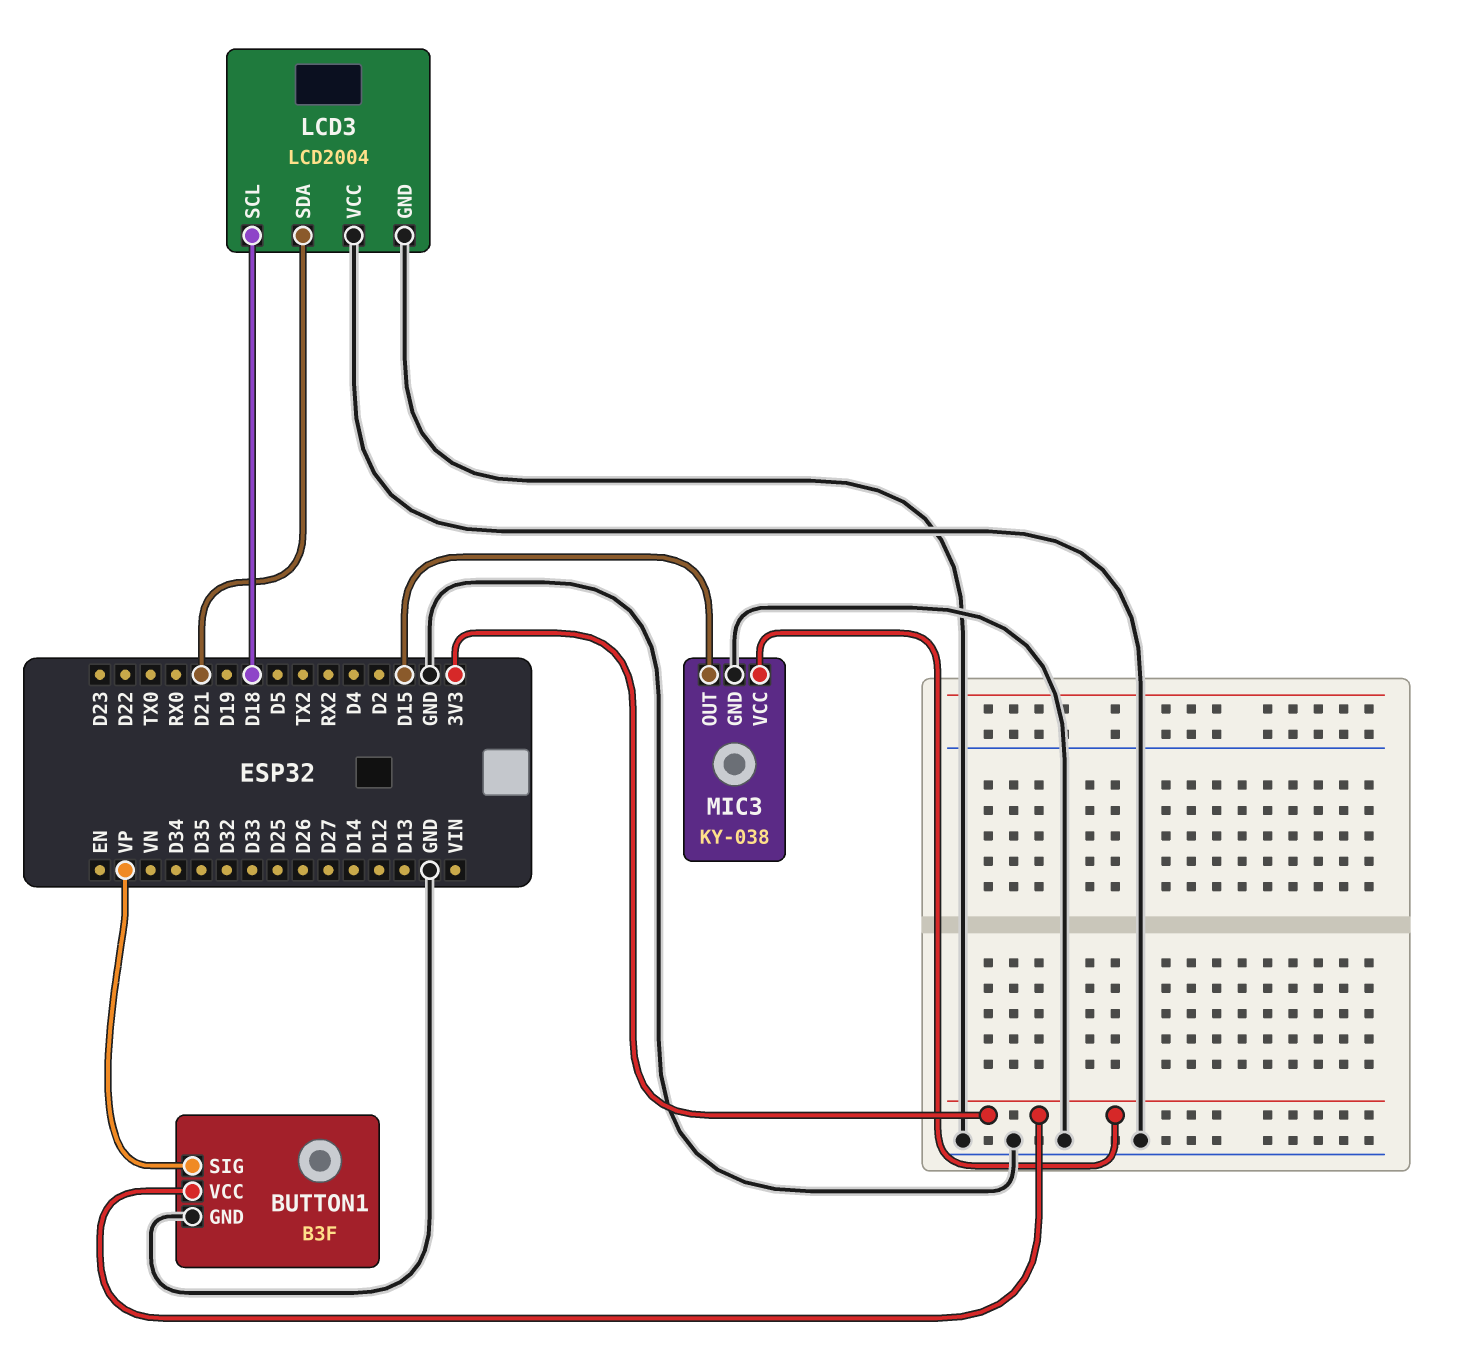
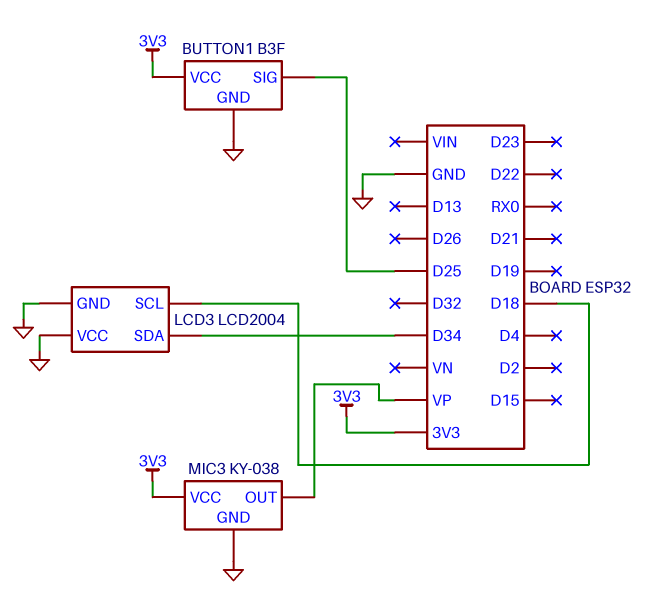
BUTTON1 pin SIG: VP -> D25
LCD3 pin SDA: D21 -> D34
MIC3 pin OUT: D15 -> VP

